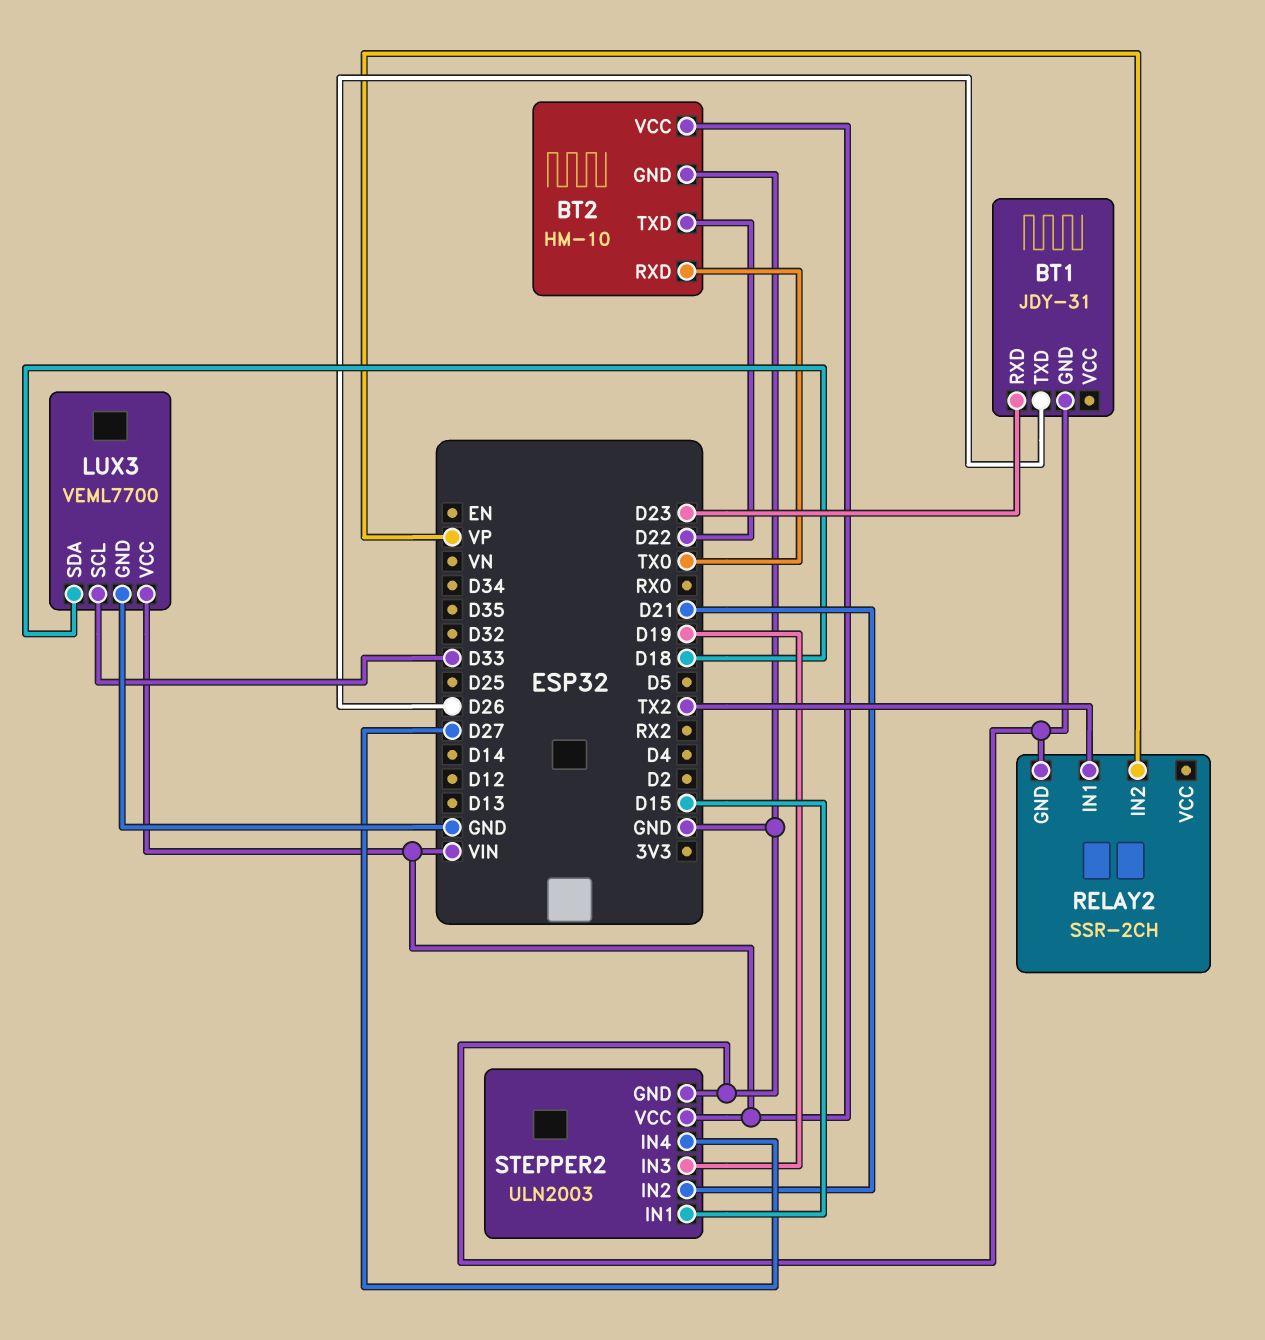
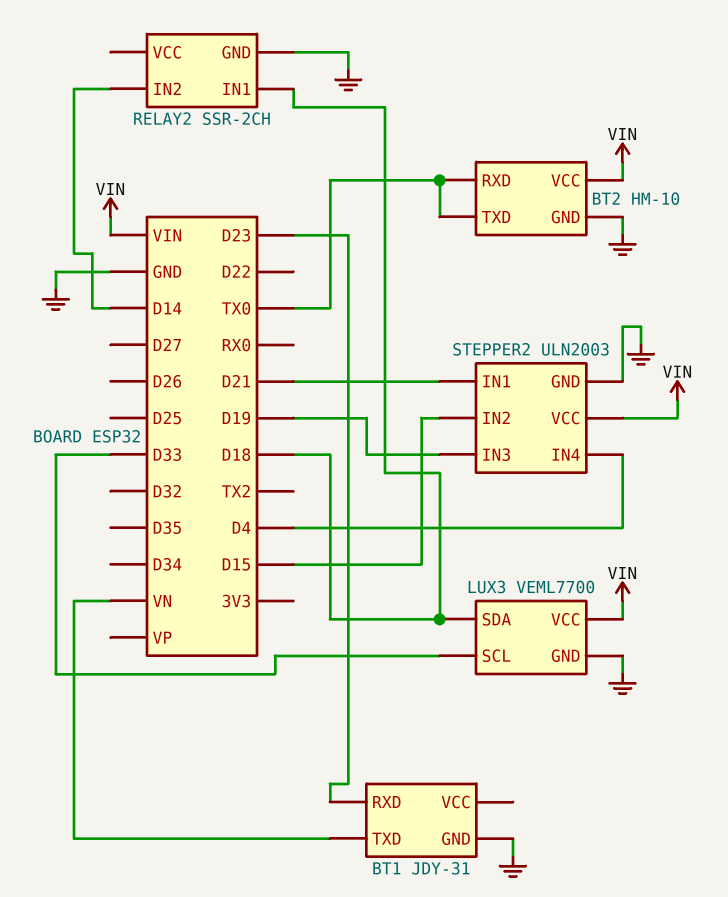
BT1 pin TXD: D26 -> VN
BT2 pin TXD: D22 -> TX0
RELAY2 pin IN1: TX2 -> D18
RELAY2 pin IN2: VP -> D14
STEPPER2 pin IN1: D15 -> D21
STEPPER2 pin IN2: D21 -> D15
STEPPER2 pin IN4: D27 -> D4

